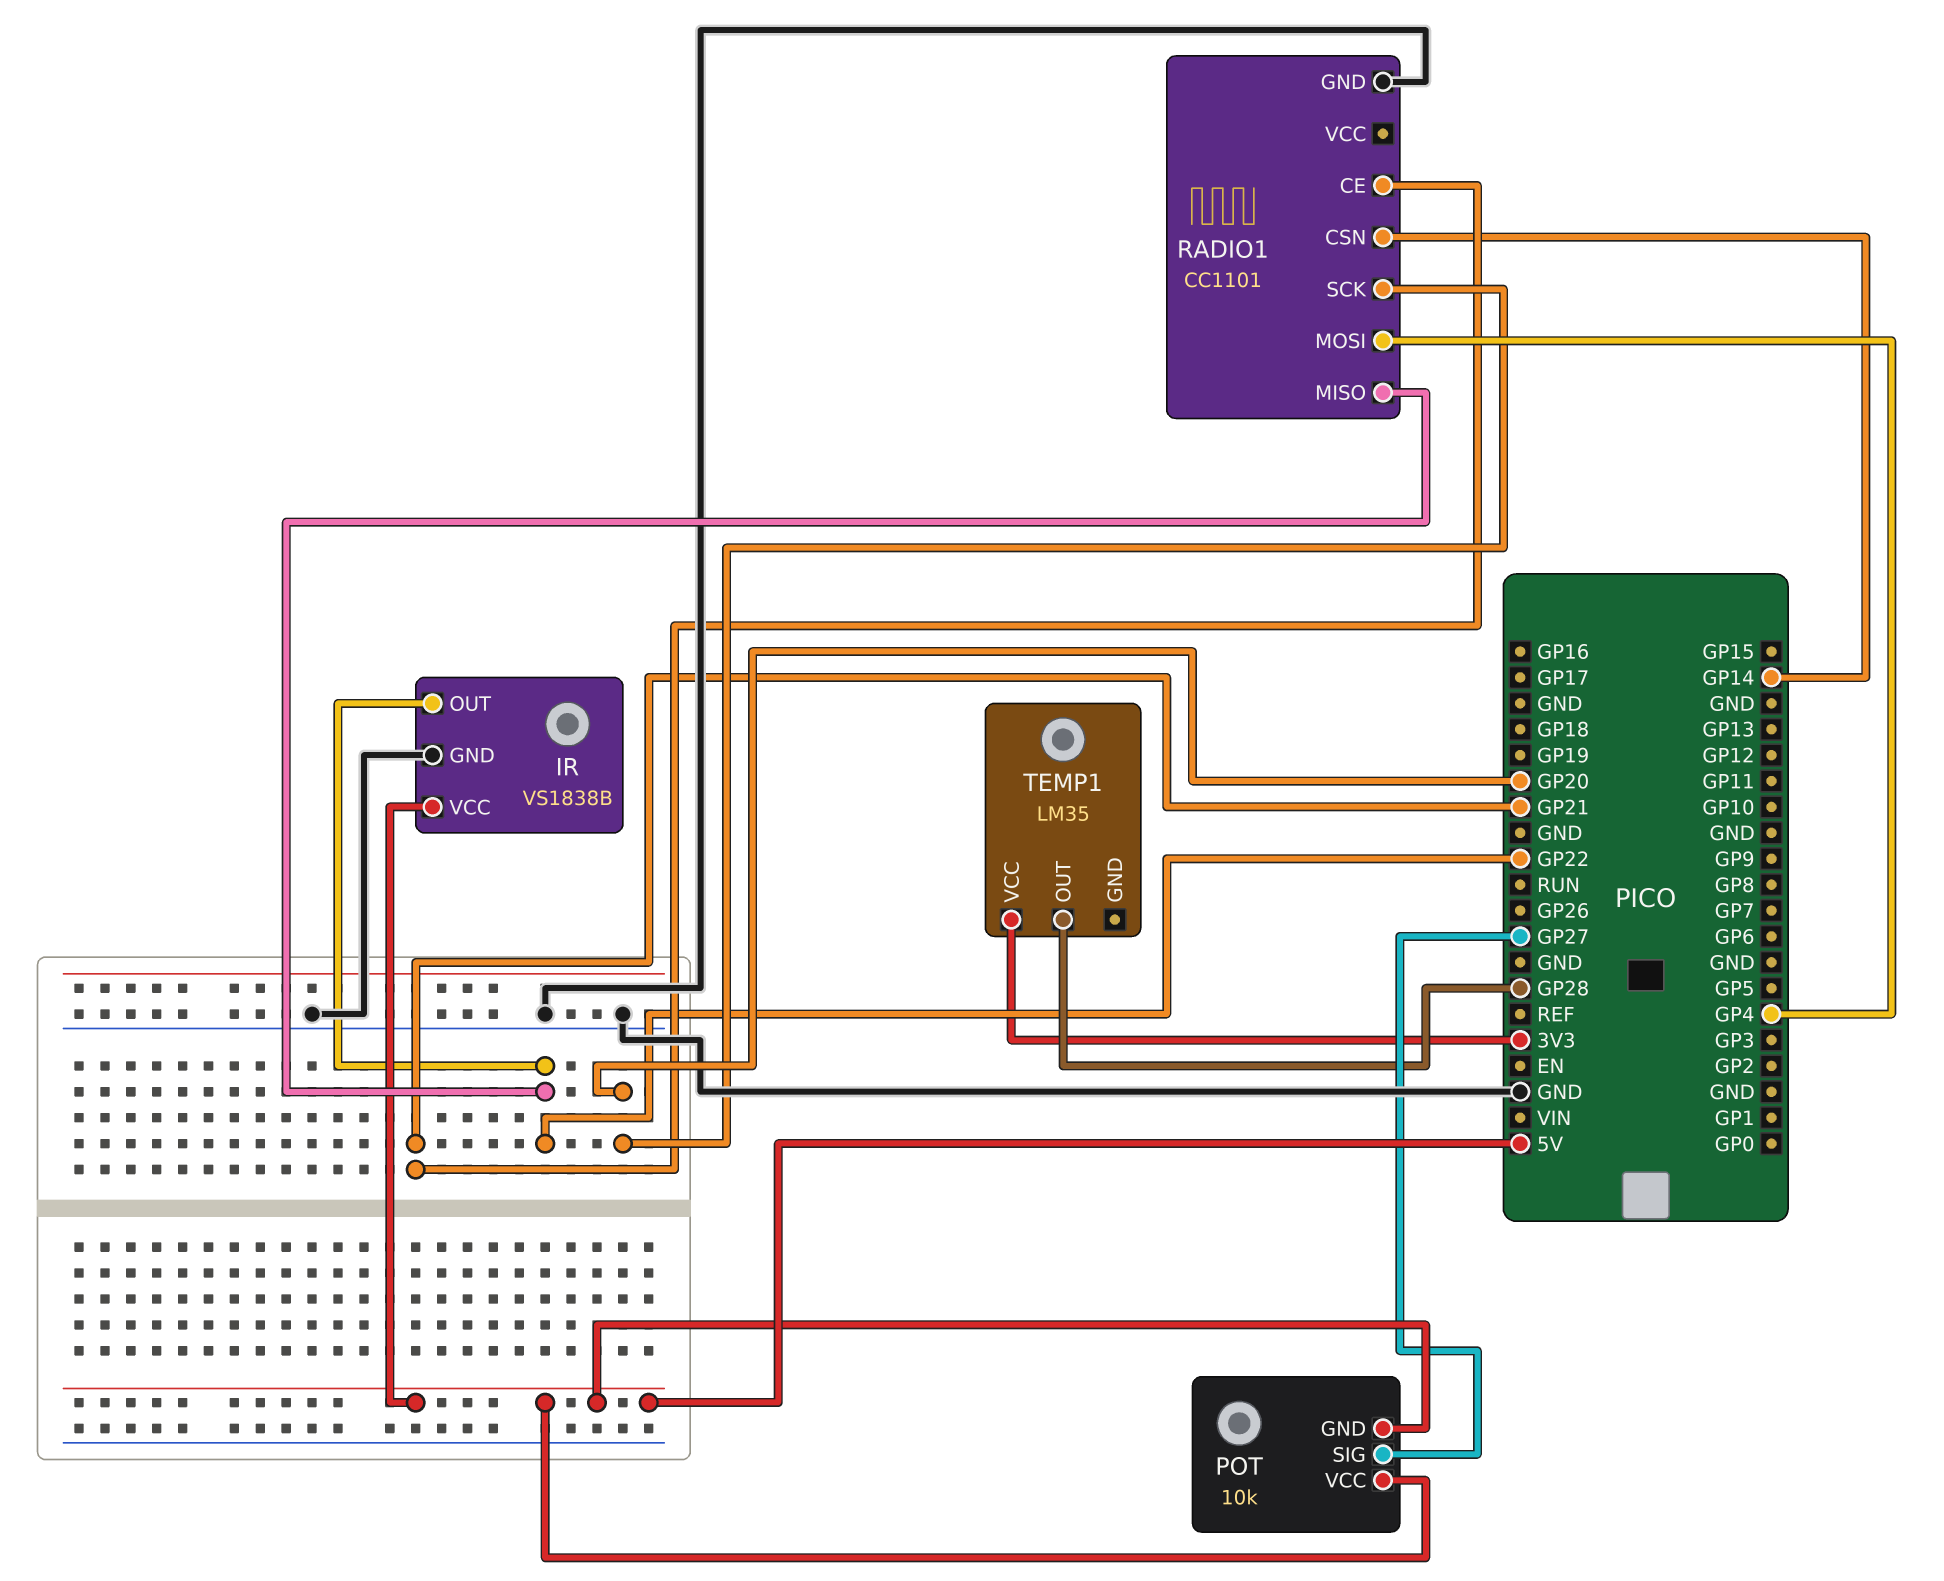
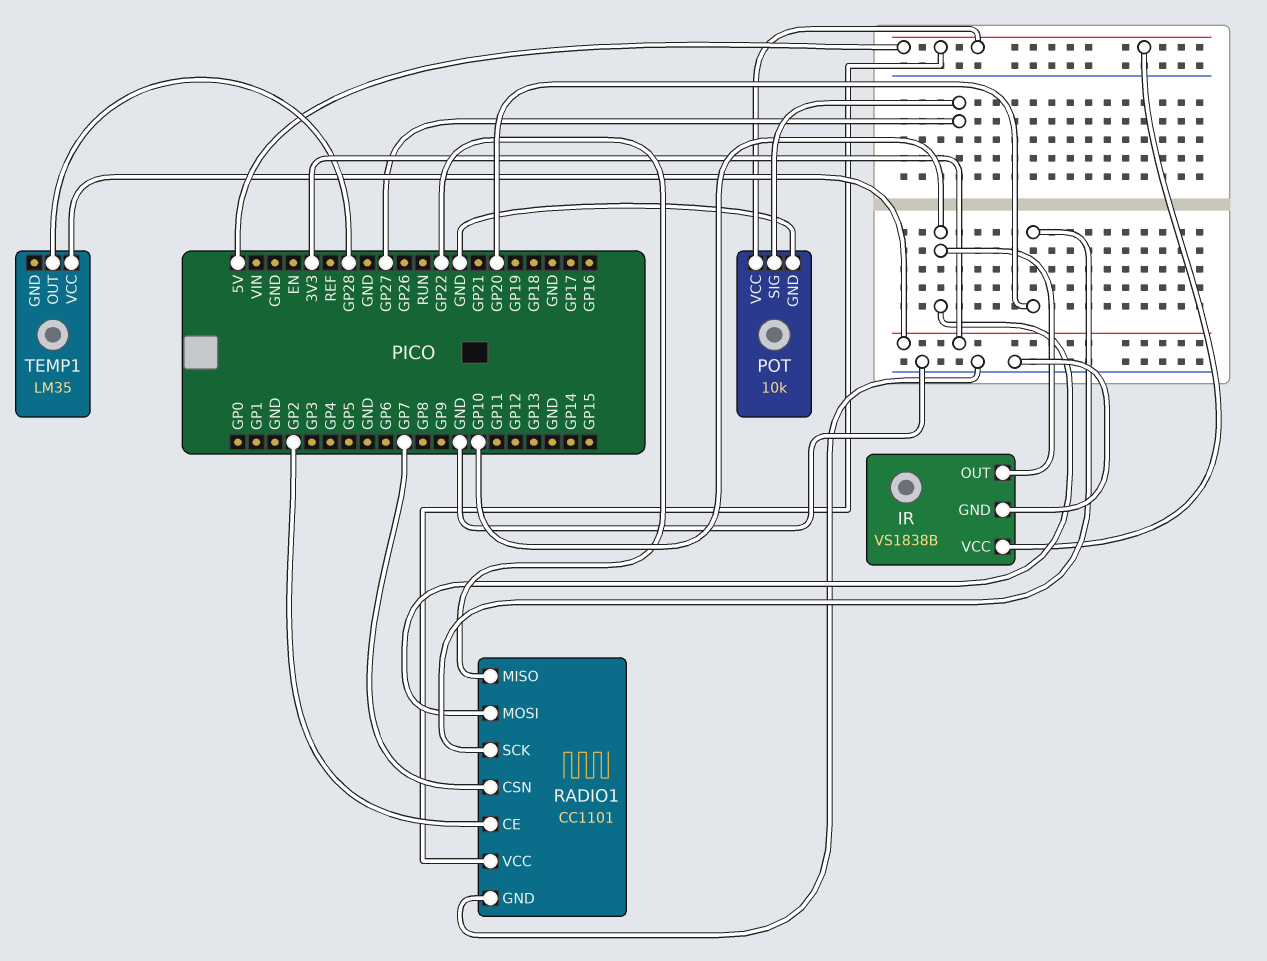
IR pin OUT: GP22 -> GP10
POT pin GND: 5V -> GND
RADIO1 pin CE: GP21 -> GP2
RADIO1 pin CSN: GP14 -> GP7
RADIO1 pin MOSI: GP4 -> GP10
RADIO1 pin VCC: none -> 5V

